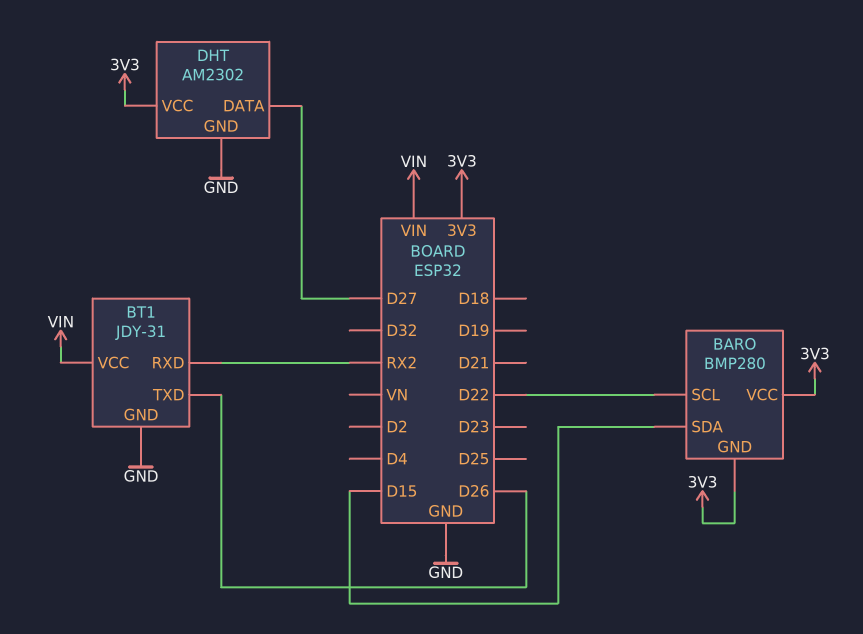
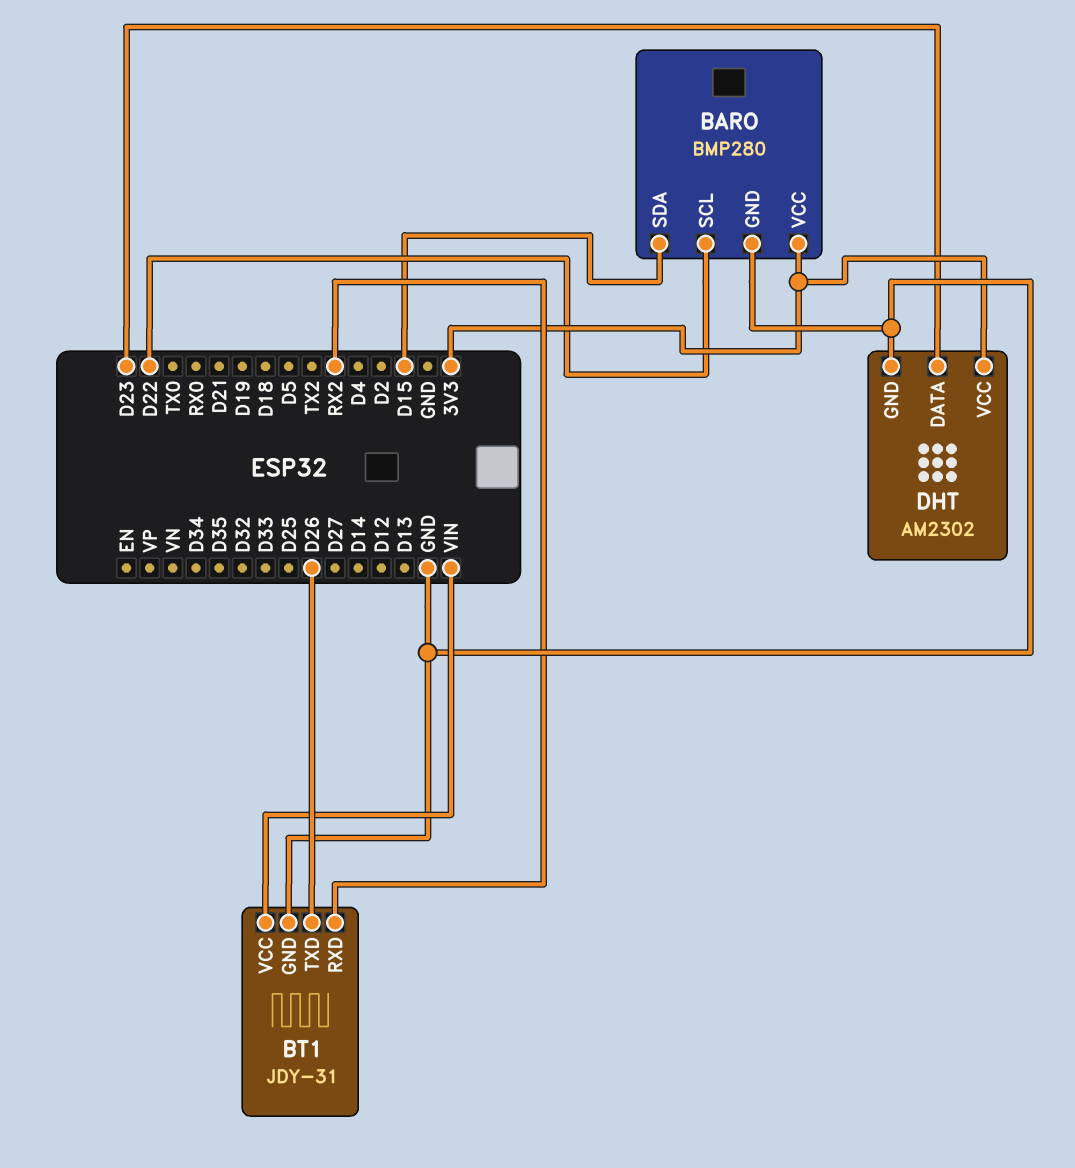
BARO pin GND: 3V3 -> GND
DHT pin DATA: D27 -> D23

